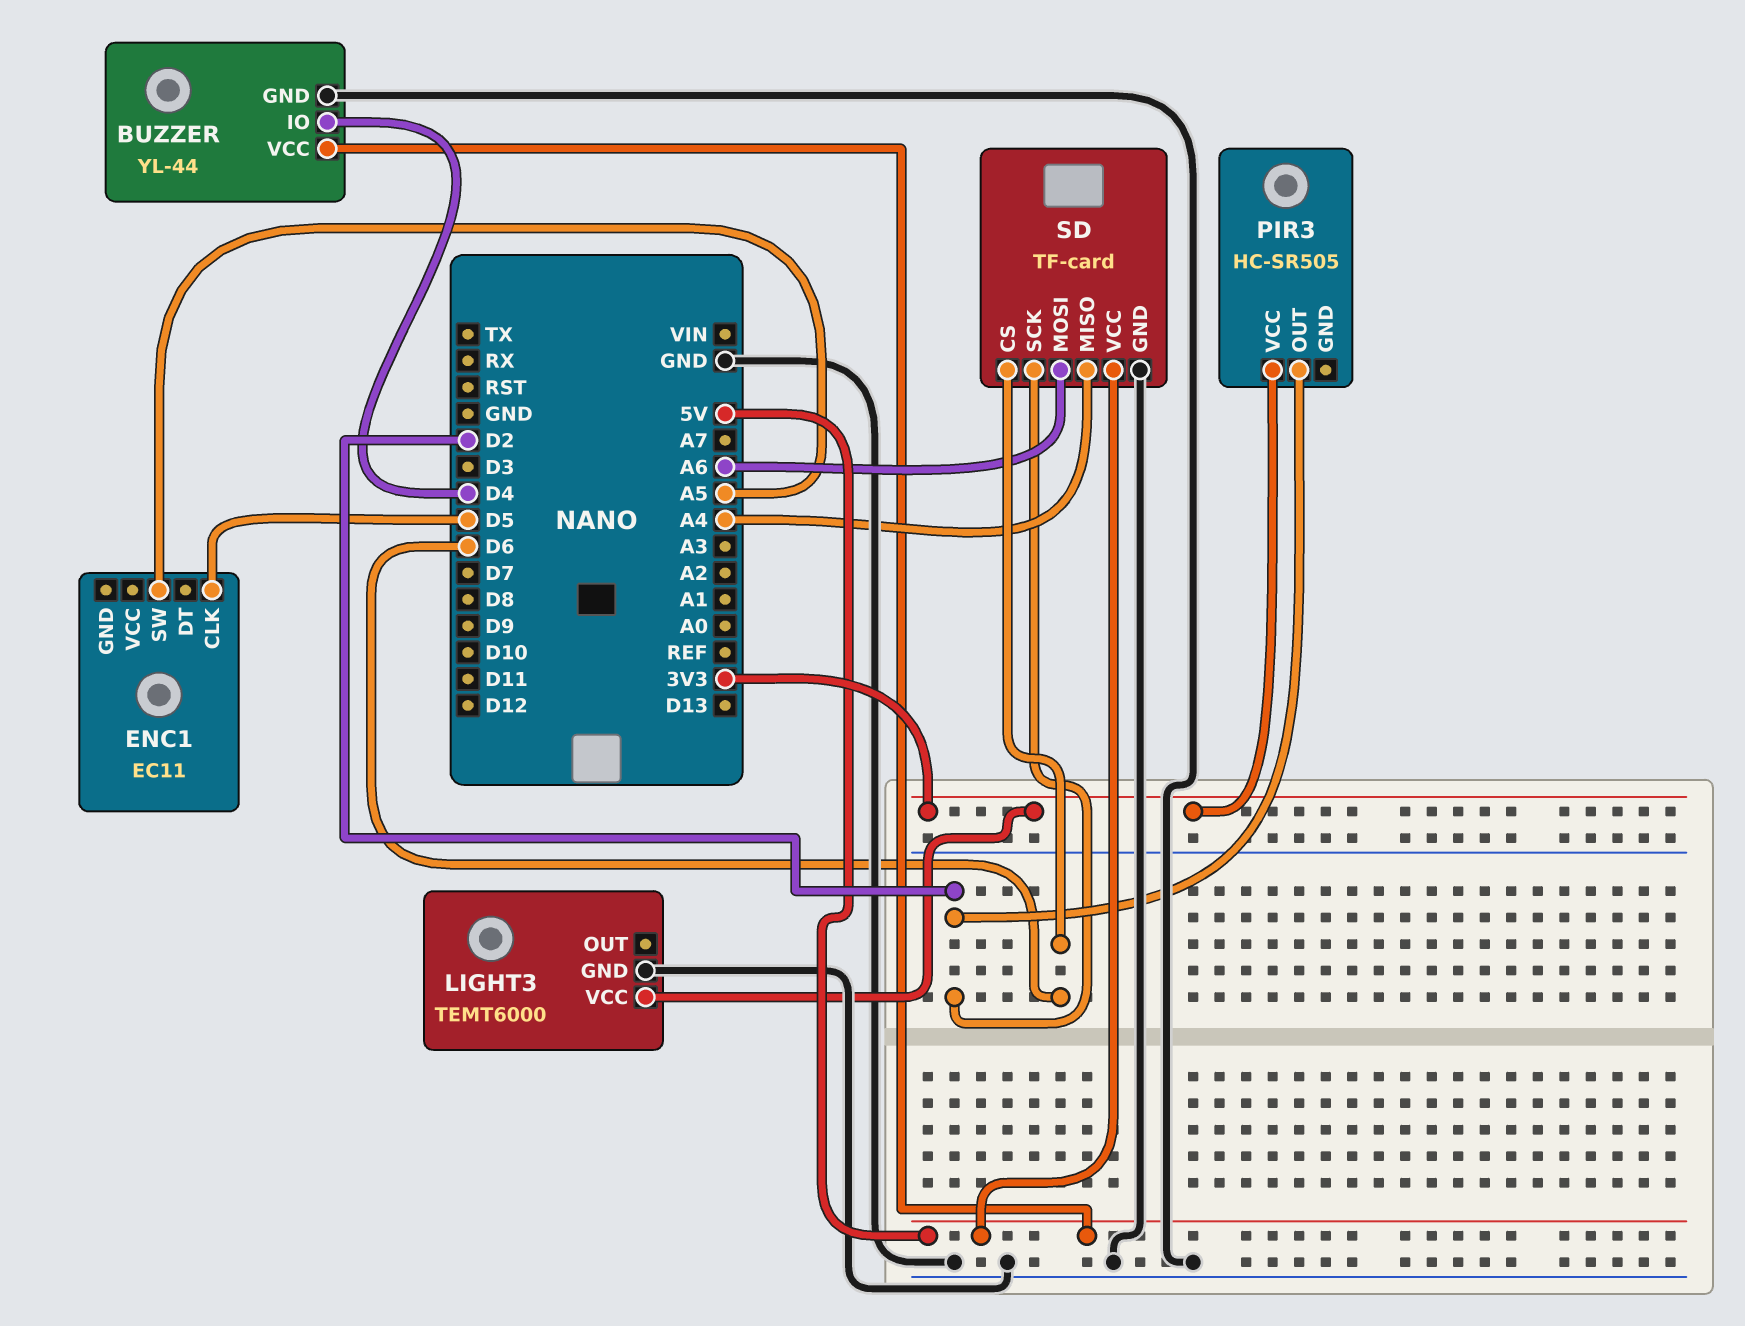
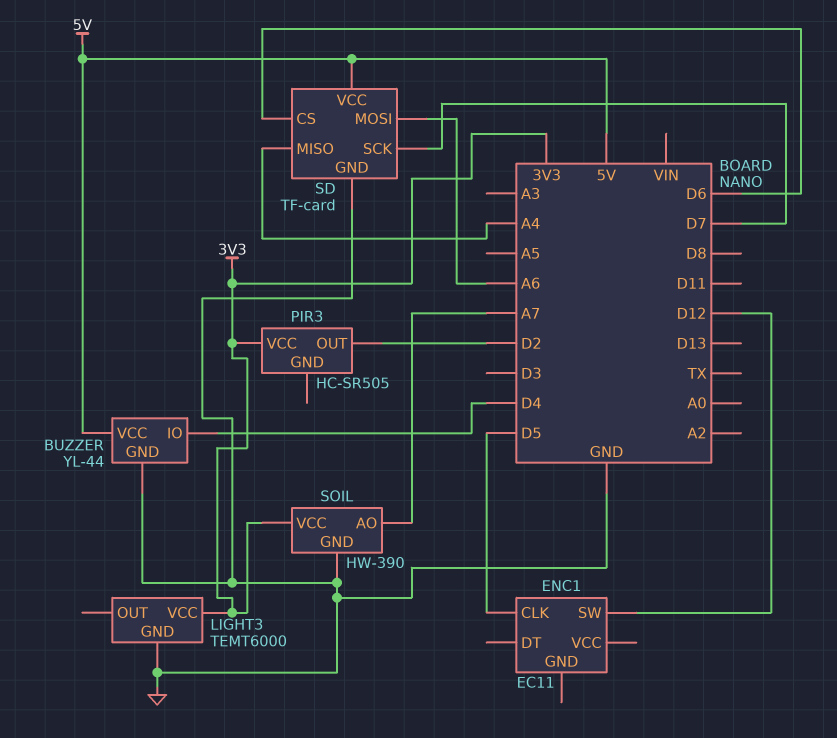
ENC1 pin SW: A5 -> D12
SD pin SCK: D2 -> D7
SOIL: none -> HW-390
SOIL pin AO: none -> A7
SOIL pin GND: none -> GND
SOIL pin VCC: none -> 3V3

